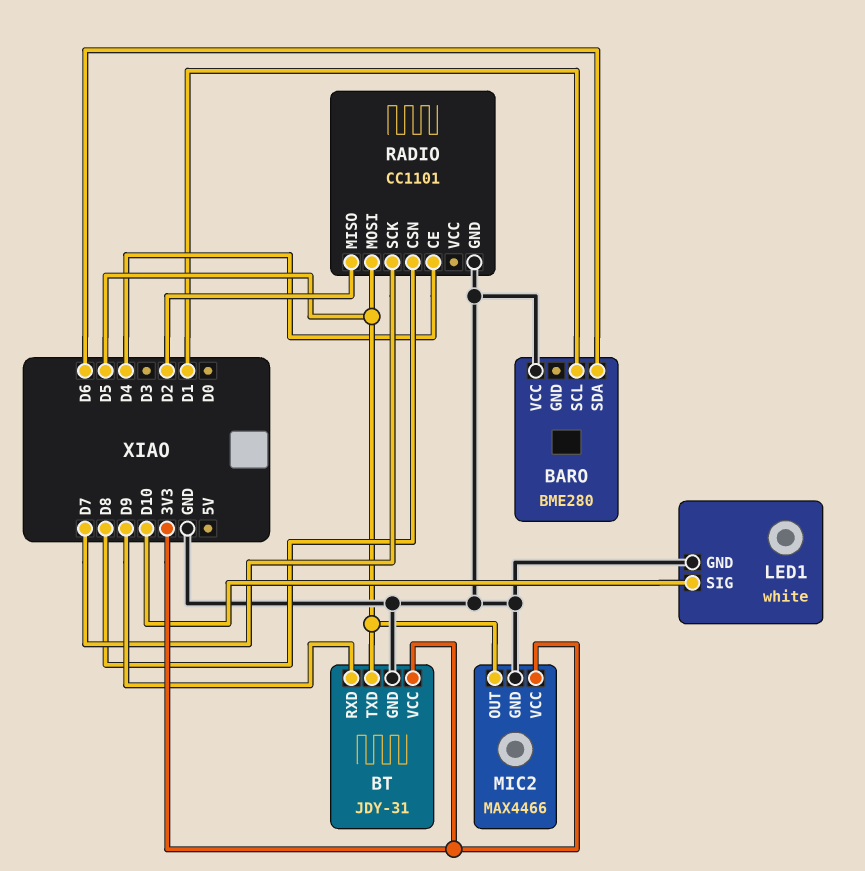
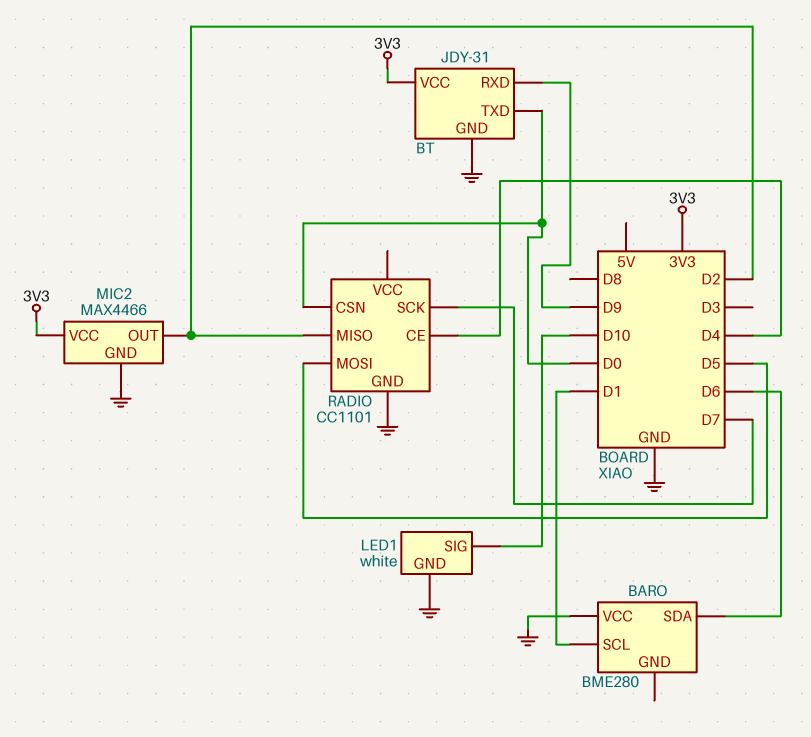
BT pin TXD: D5 -> D0
MIC2 pin OUT: D5 -> D2
RADIO pin CSN: D8 -> D0

